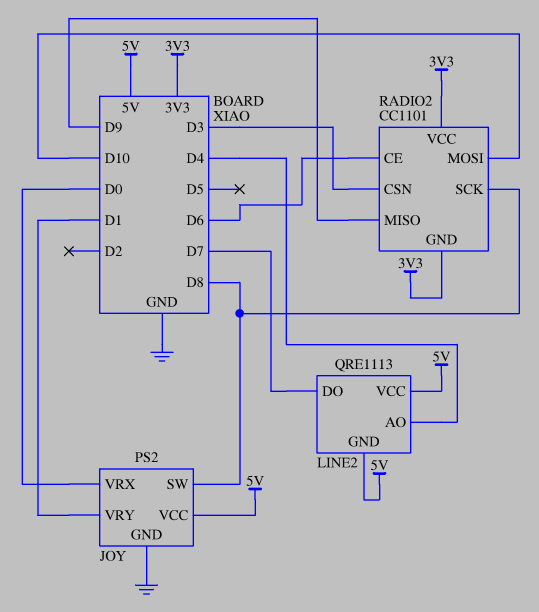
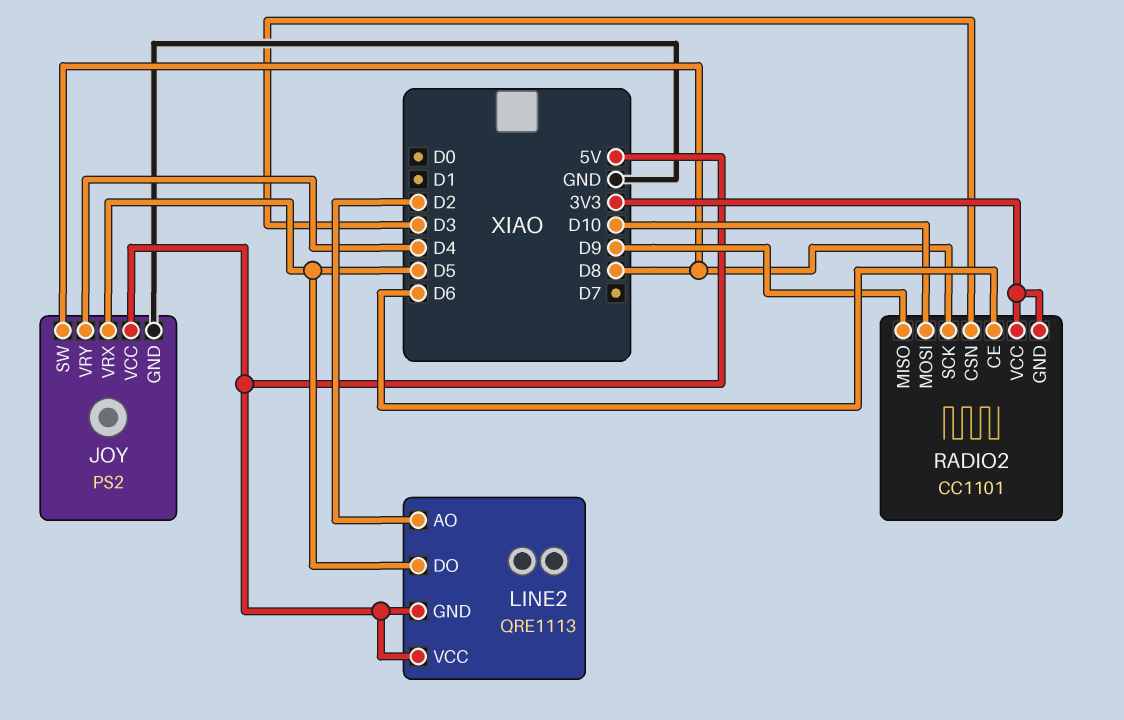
JOY pin VRX: D0 -> D5
JOY pin VRY: D1 -> D4
LINE2 pin AO: D4 -> D2
LINE2 pin DO: D7 -> D5

